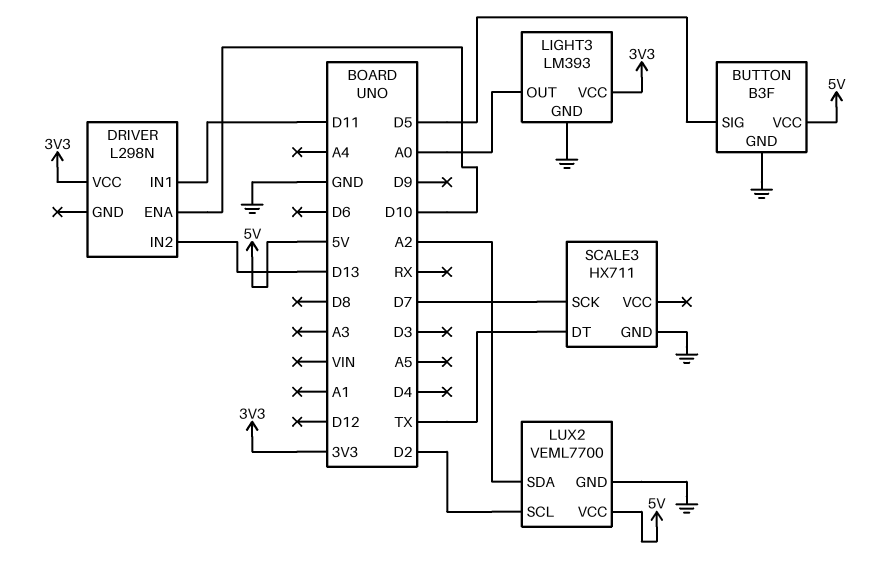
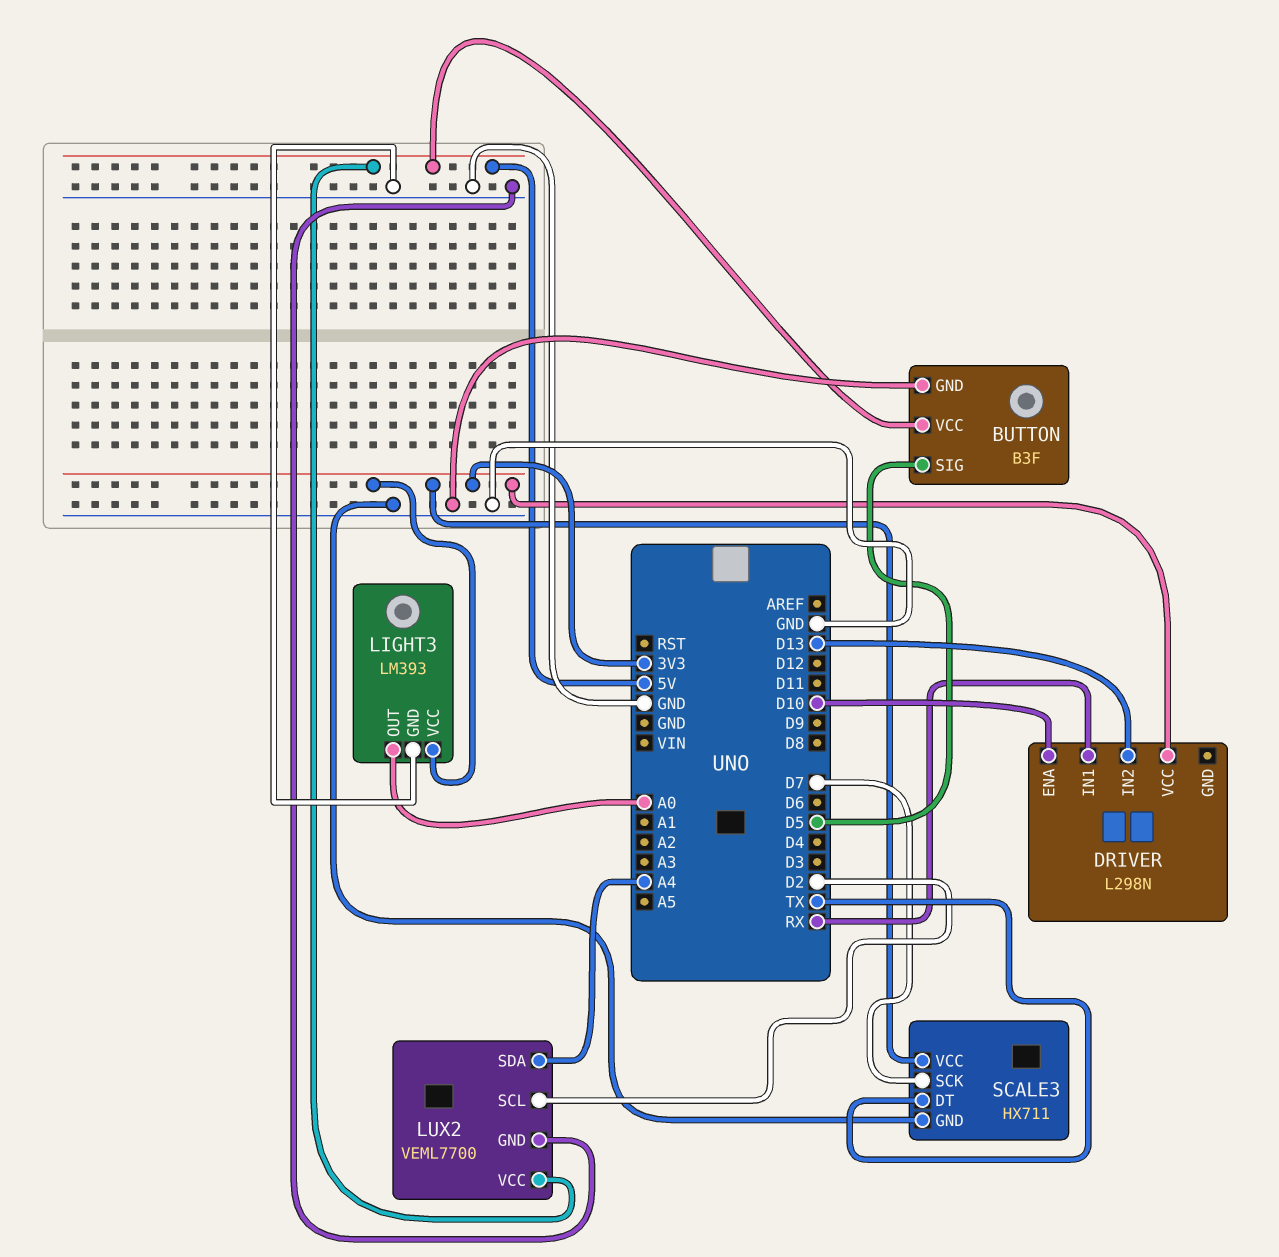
DRIVER pin IN1: D11 -> RX
LUX2 pin SDA: A2 -> A4
SCALE3 pin VCC: none -> 3V3

